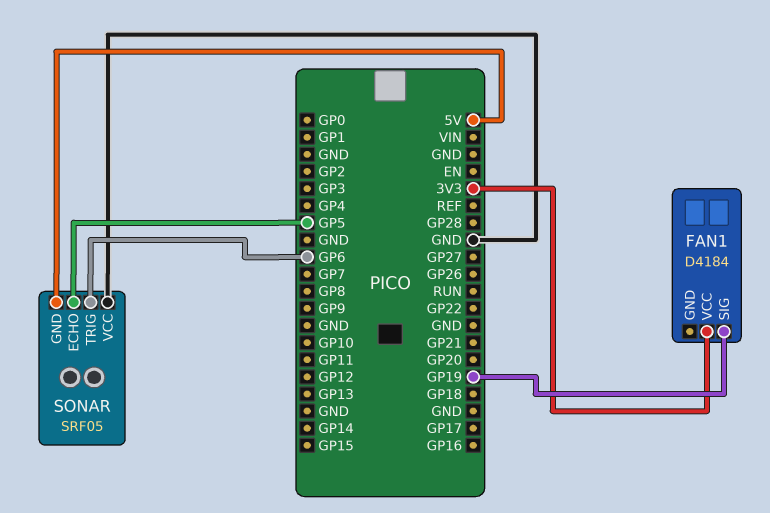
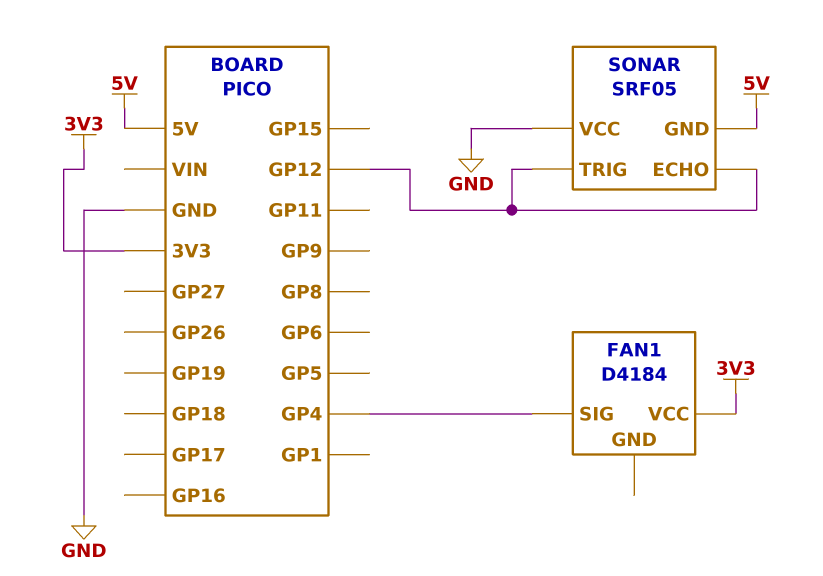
FAN1 pin SIG: GP19 -> GP4
SONAR pin ECHO: GP5 -> GP12
SONAR pin TRIG: GP6 -> GP12

